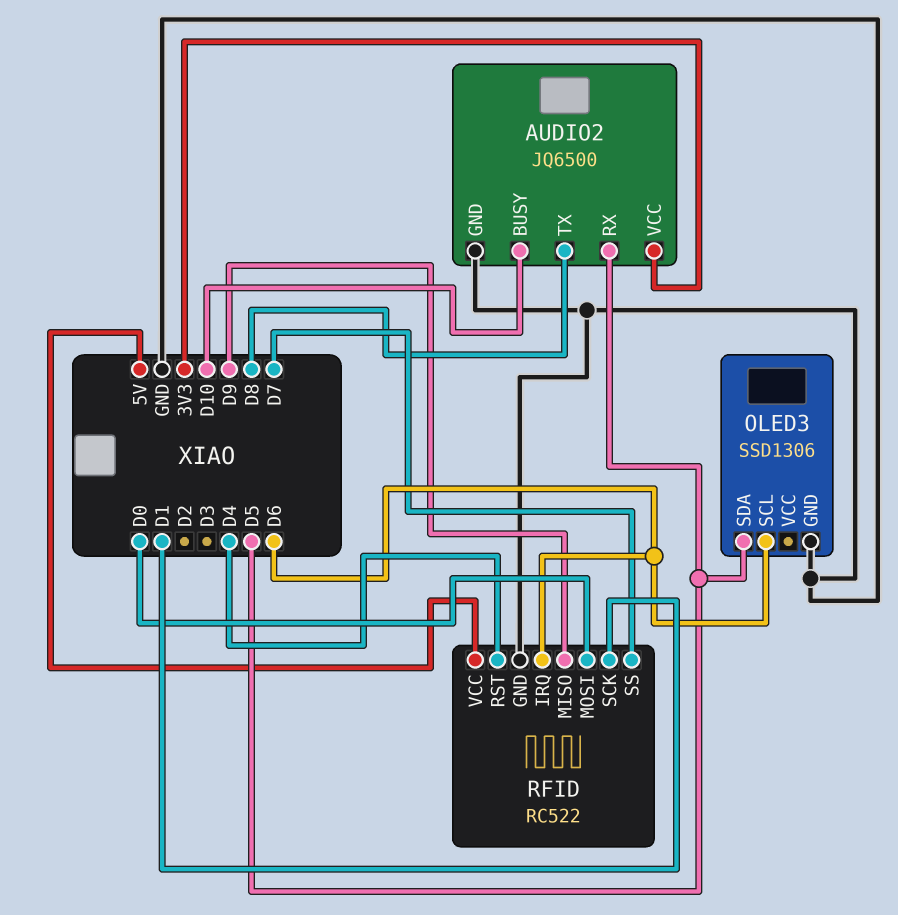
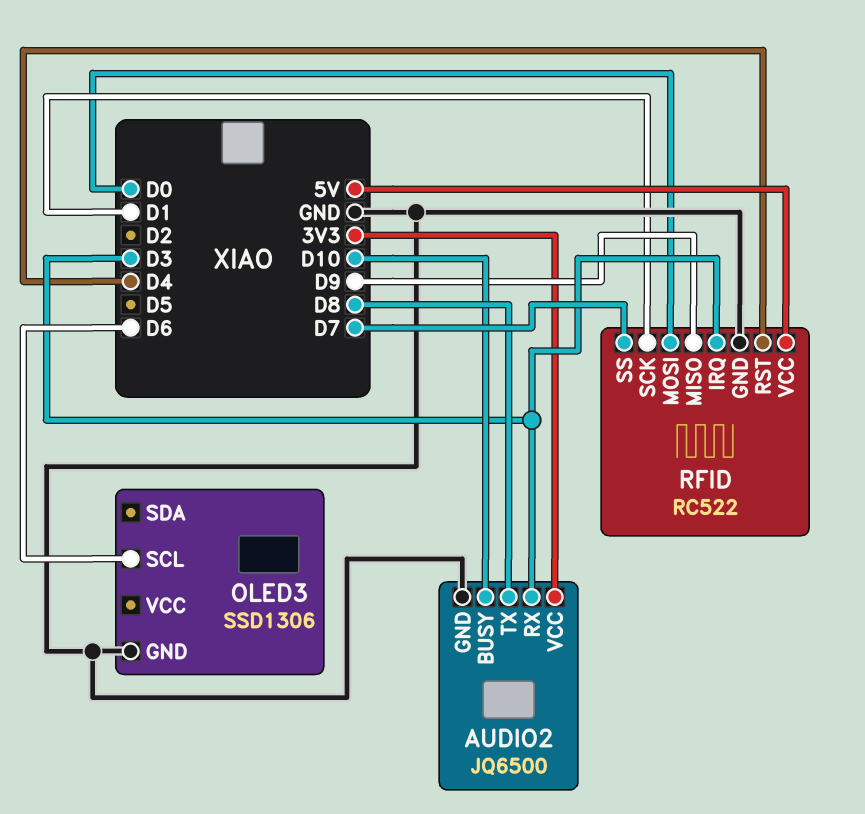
AUDIO2 pin RX: D5 -> D3
OLED3 pin SDA: D5 -> none
RFID pin IRQ: D6 -> D3

